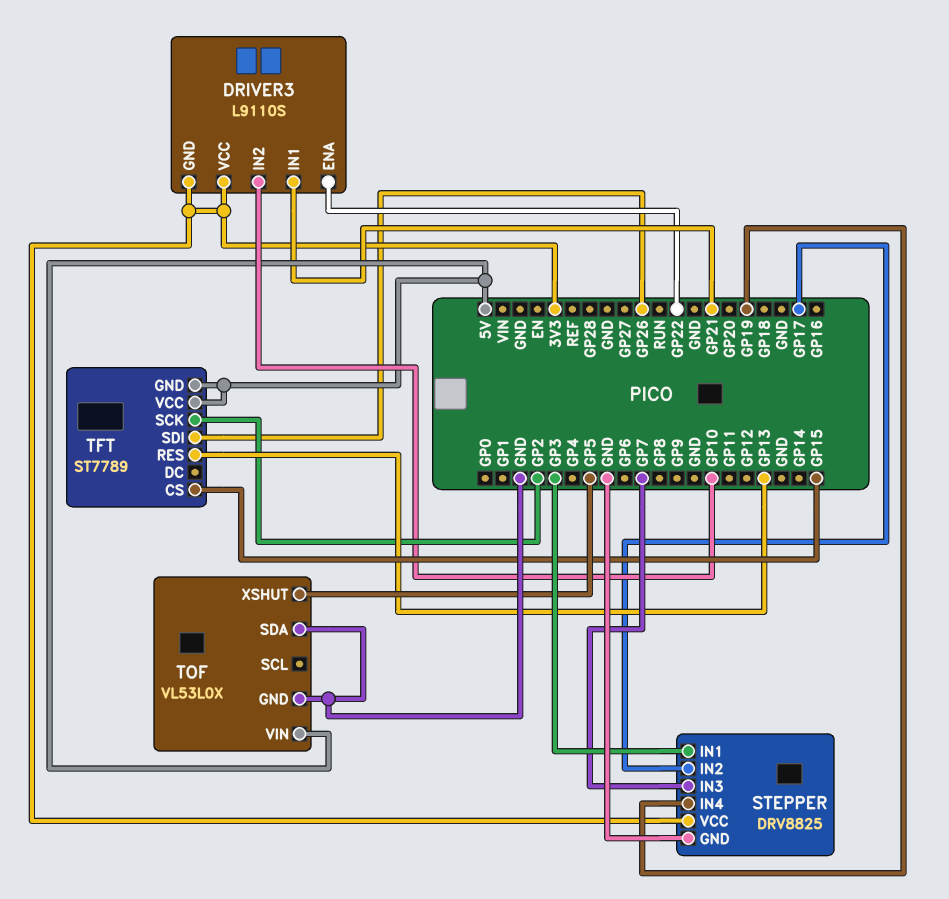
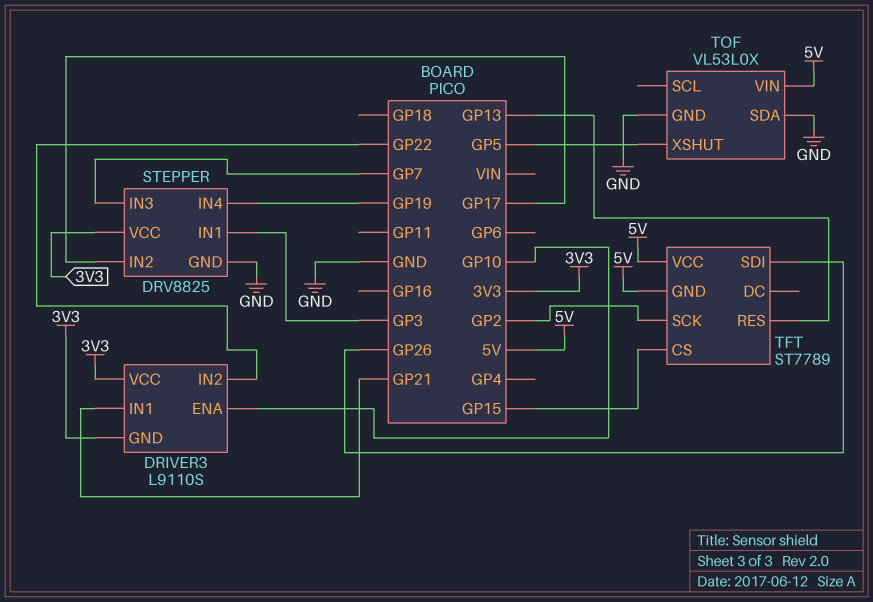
DRIVER3 pin ENA: GP22 -> GP10
DRIVER3 pin IN2: GP10 -> GP22

